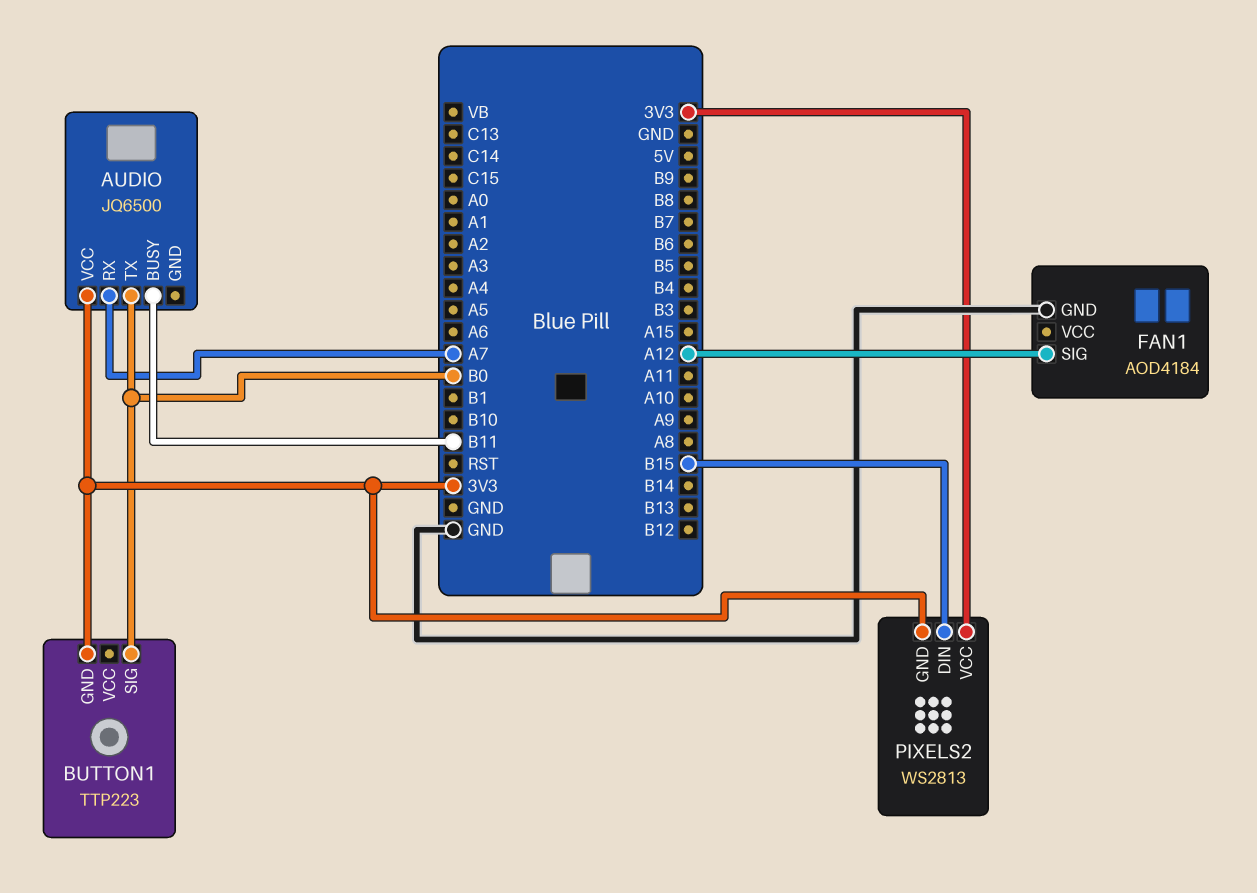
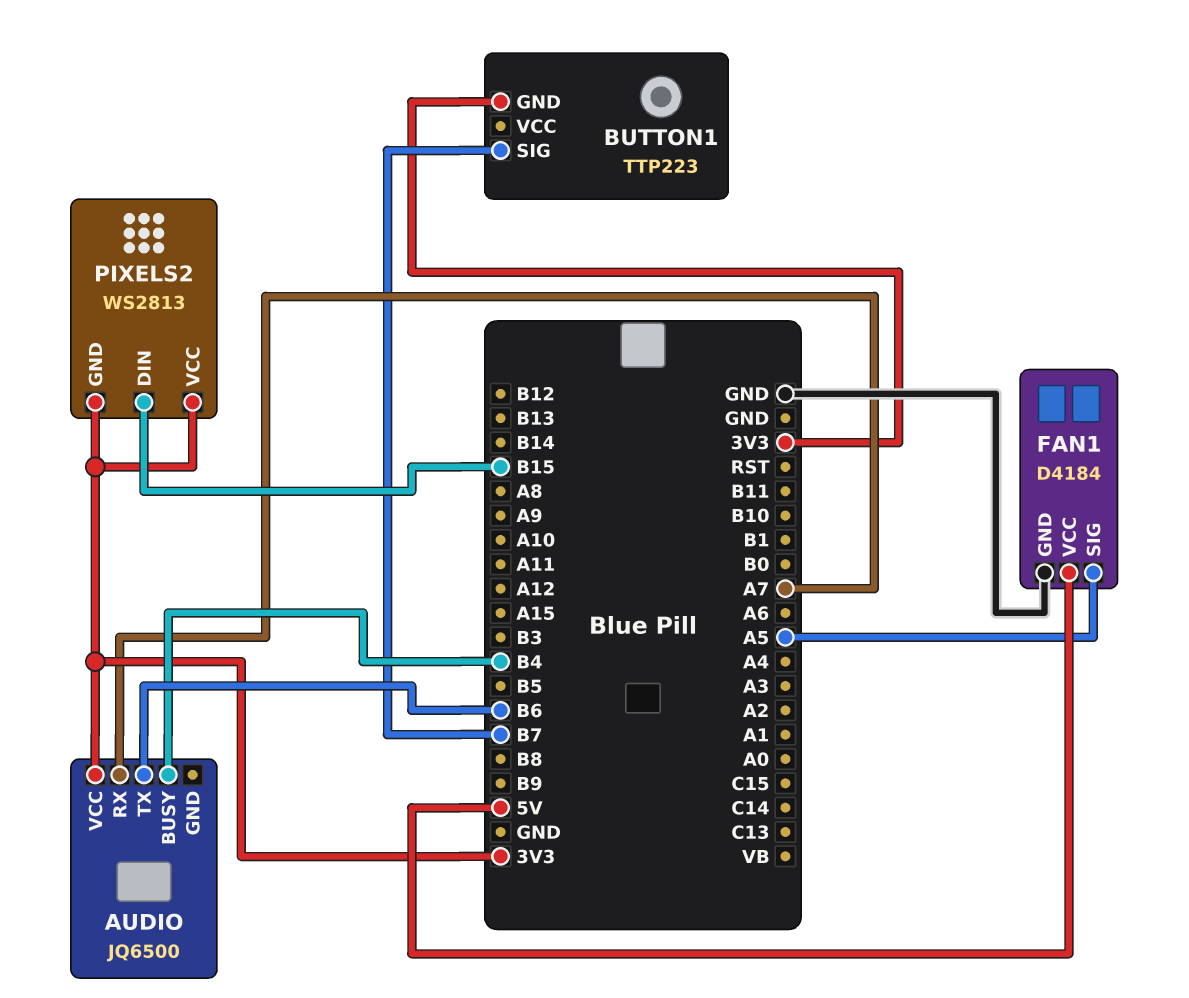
AUDIO pin BUSY: B11 -> B4
AUDIO pin TX: B0 -> B6
BUTTON1 pin SIG: B0 -> B7
FAN1: AOD4184 -> D4184
FAN1 pin SIG: A12 -> A5
FAN1 pin VCC: none -> 5V

